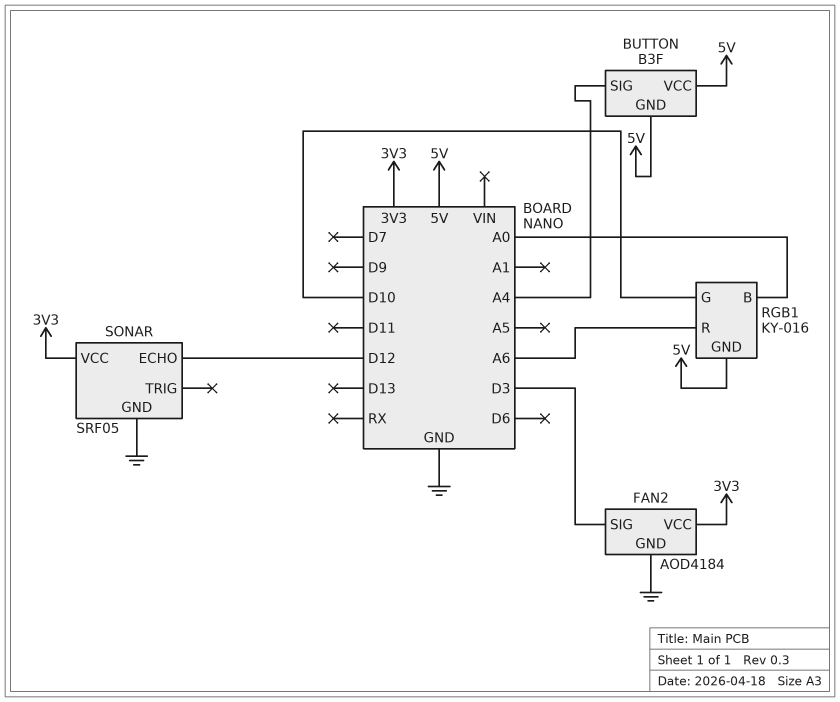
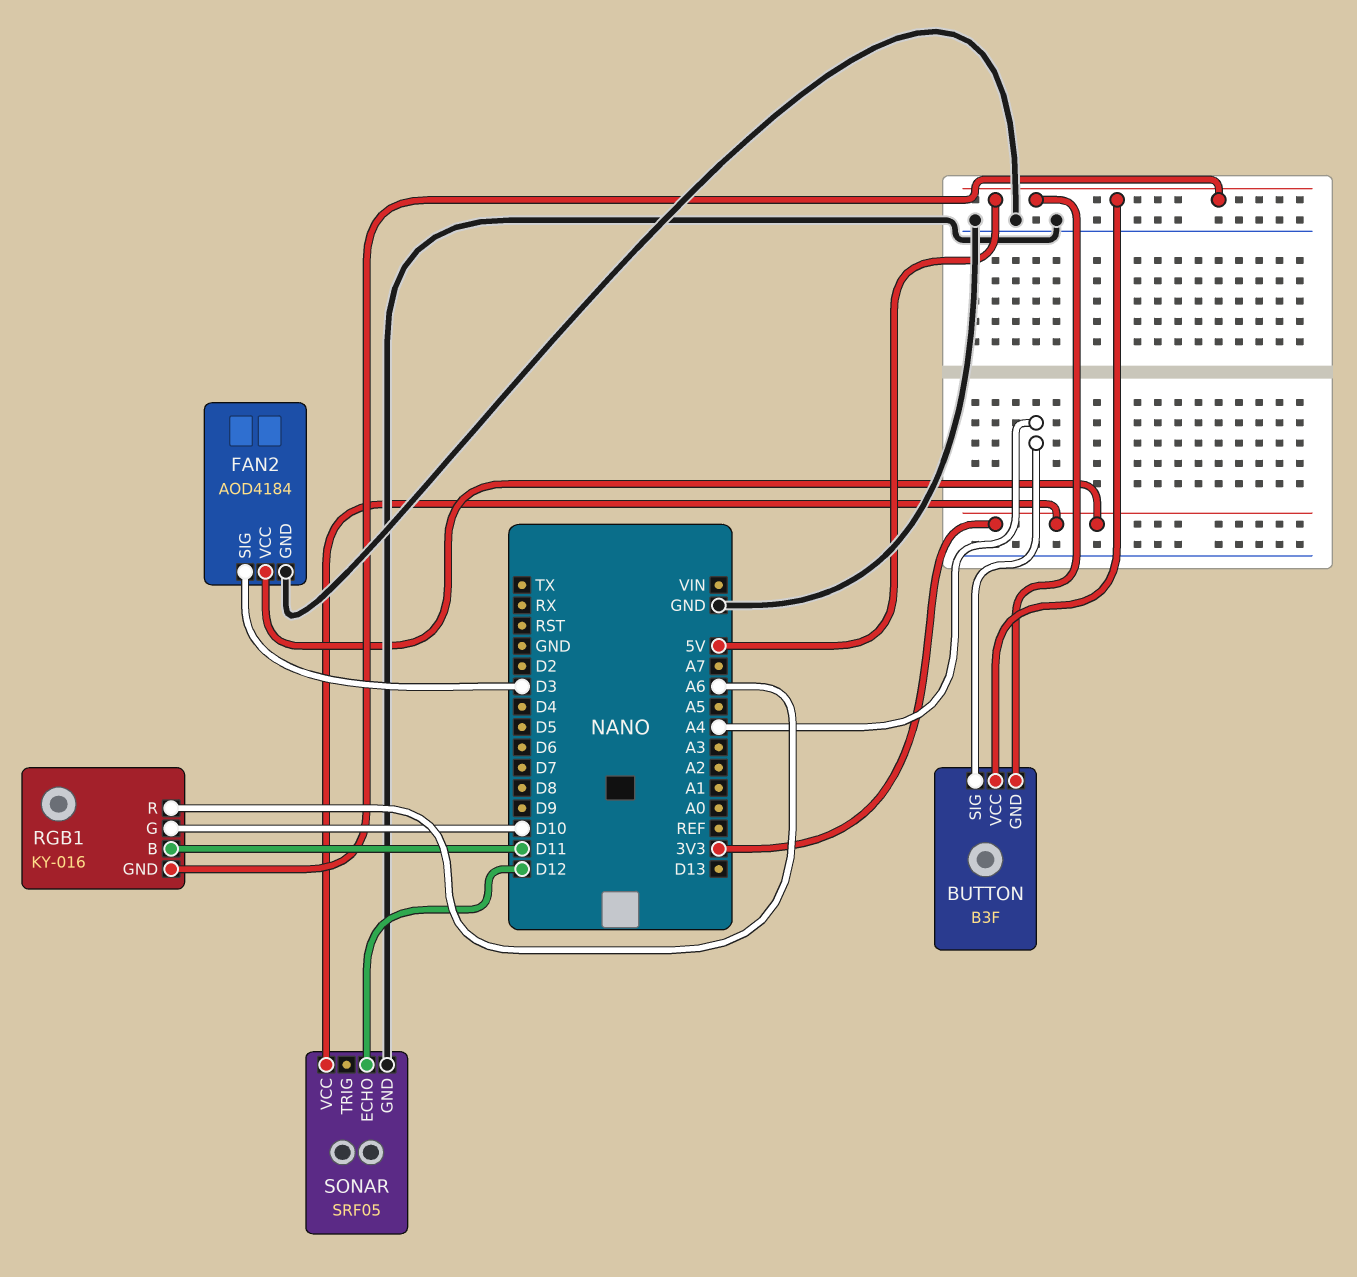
RGB1 pin B: A0 -> D11

